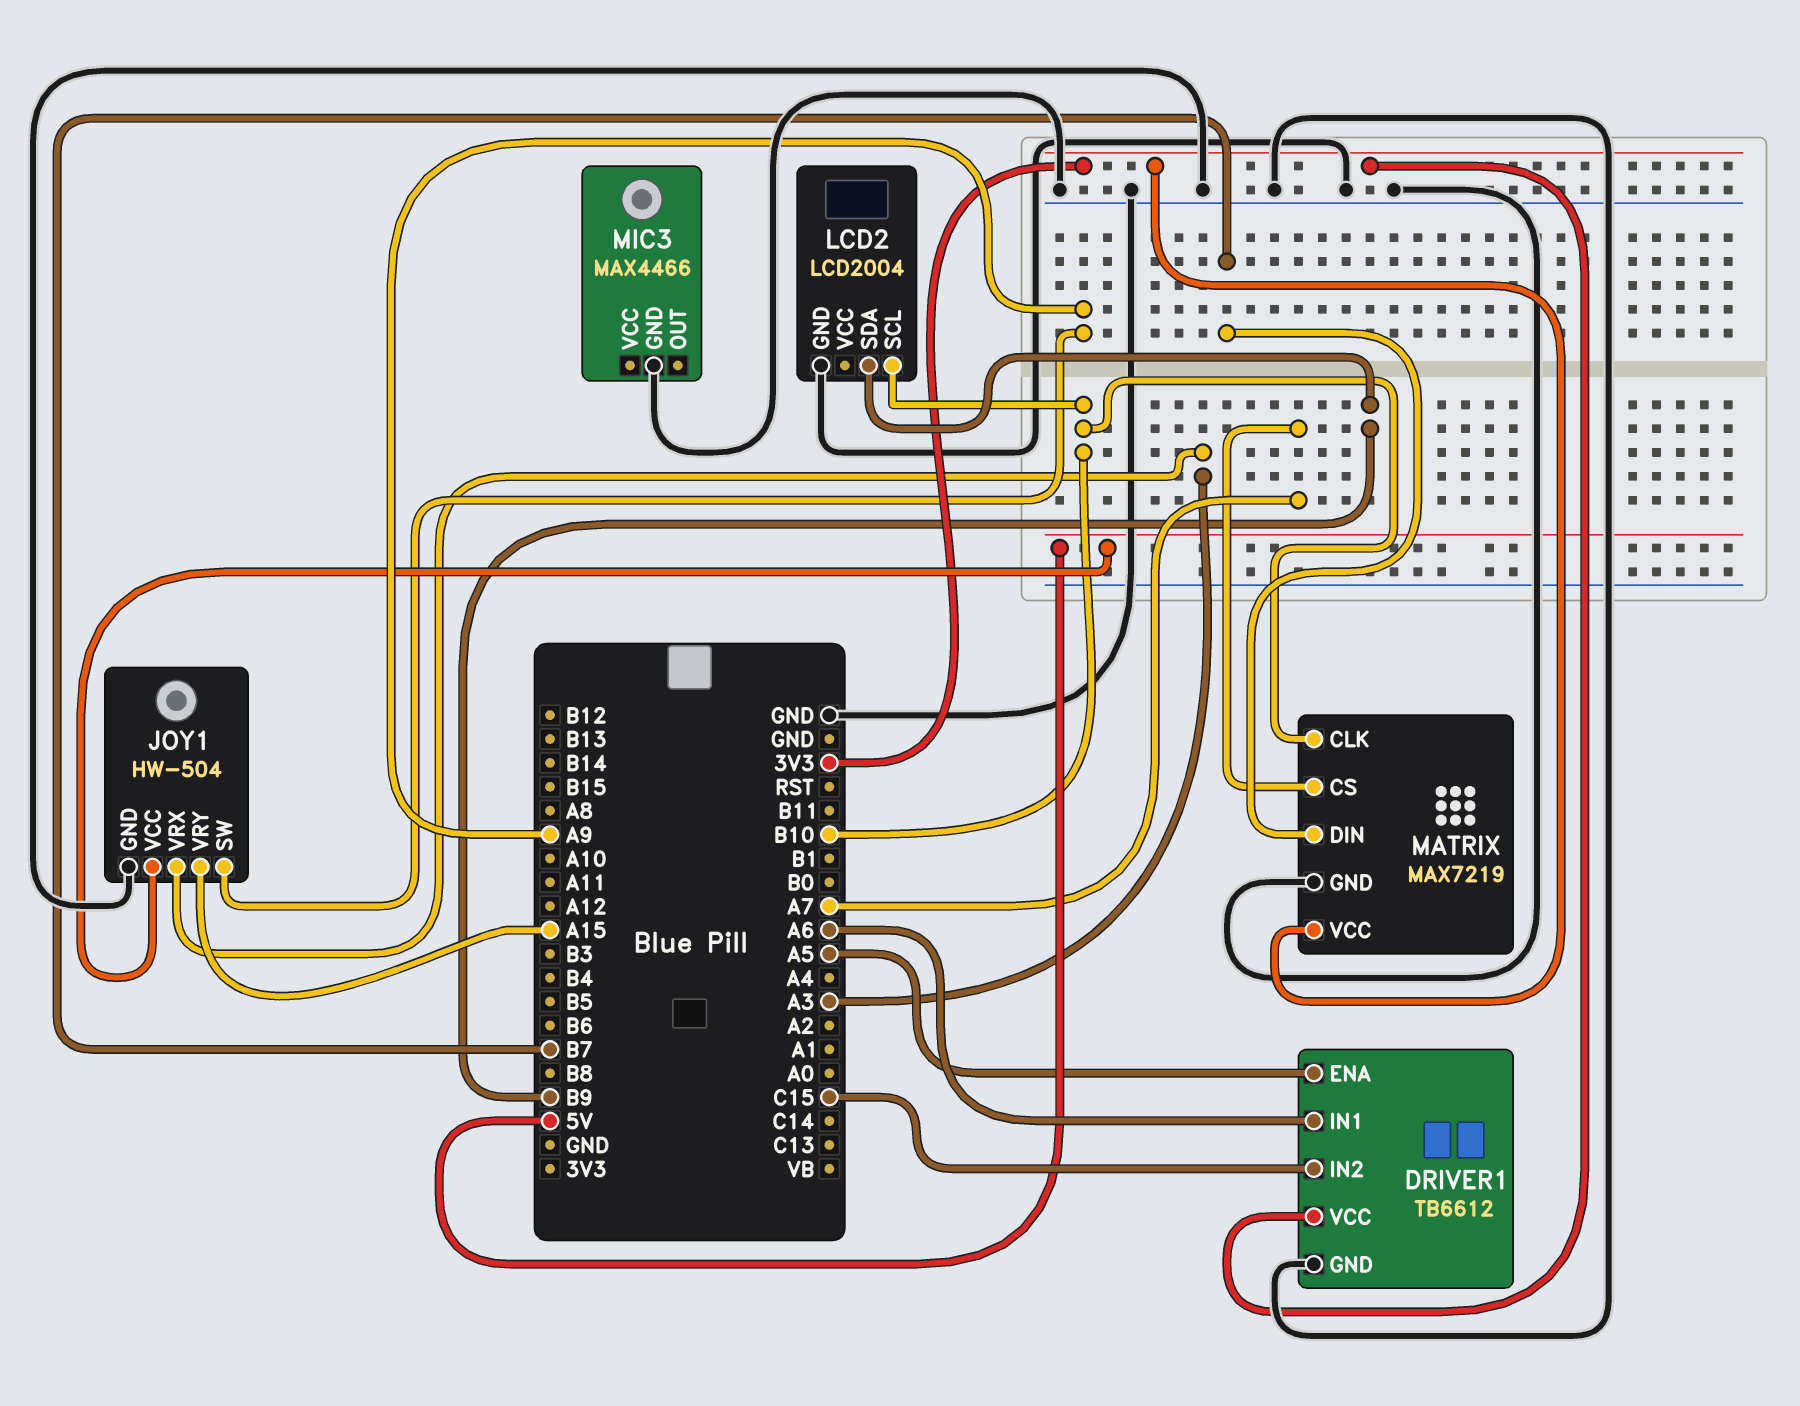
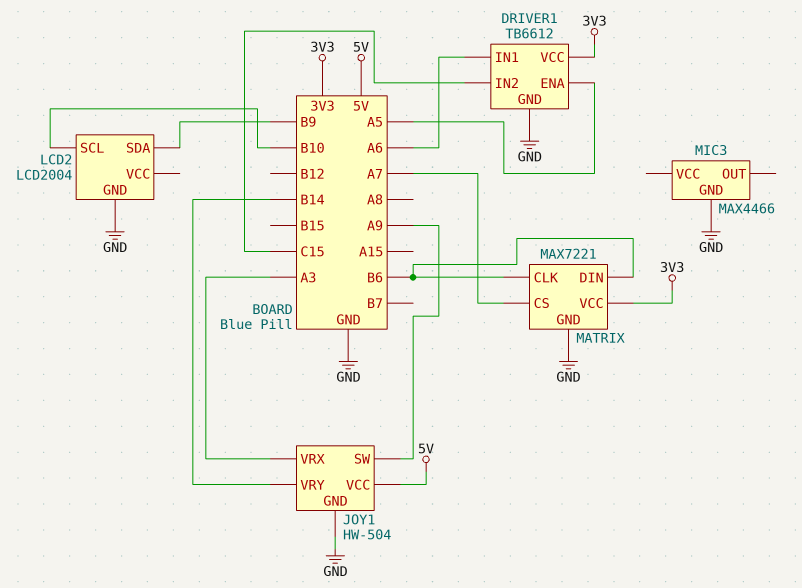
JOY1 pin VRY: A15 -> B14
MATRIX: MAX7219 -> MAX7221
MATRIX pin CLK: B10 -> B6
MATRIX pin DIN: B7 -> B6

